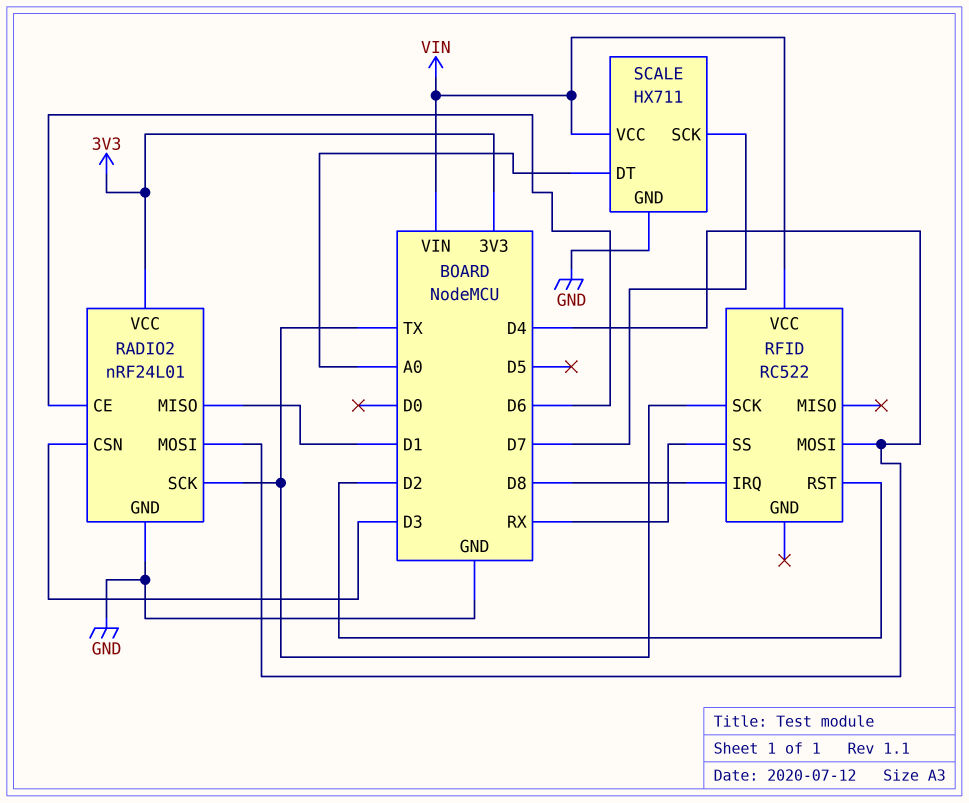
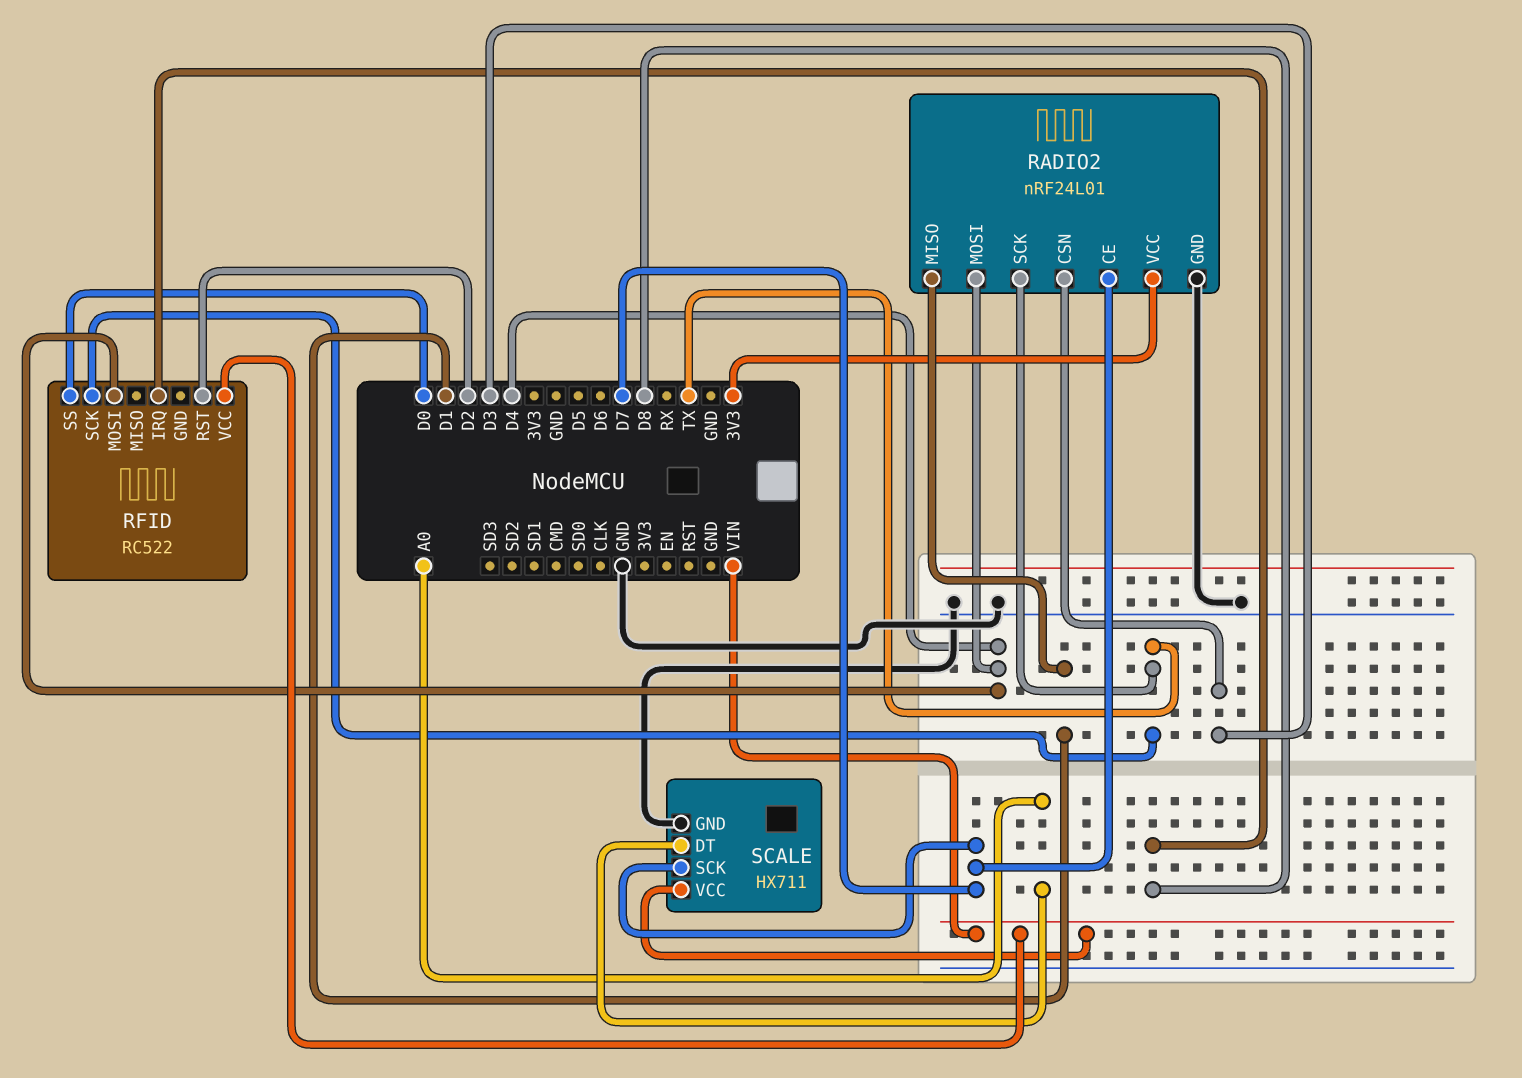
RADIO2 pin CE: D6 -> D7
RFID pin SS: RX -> D0

